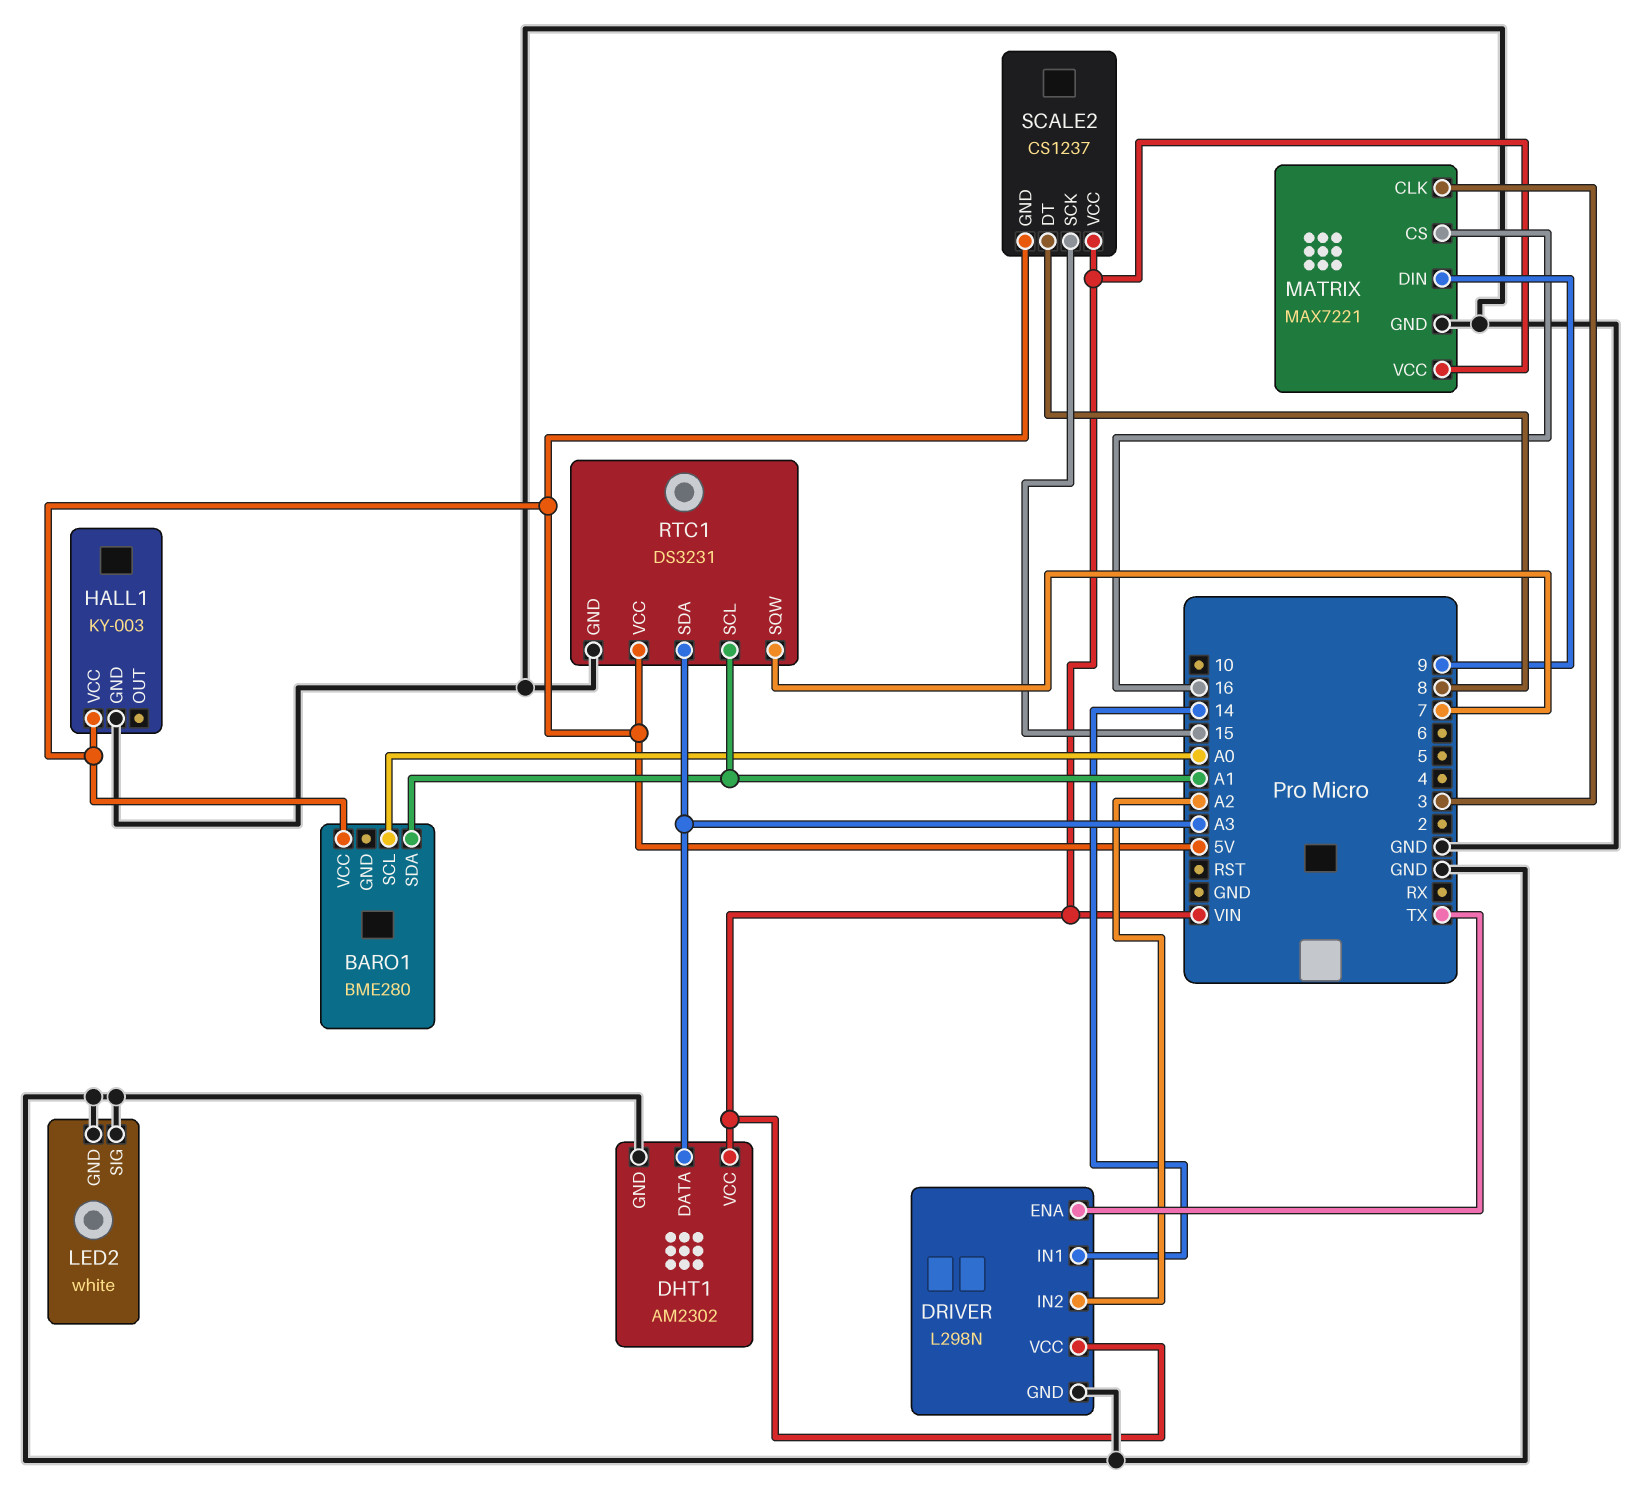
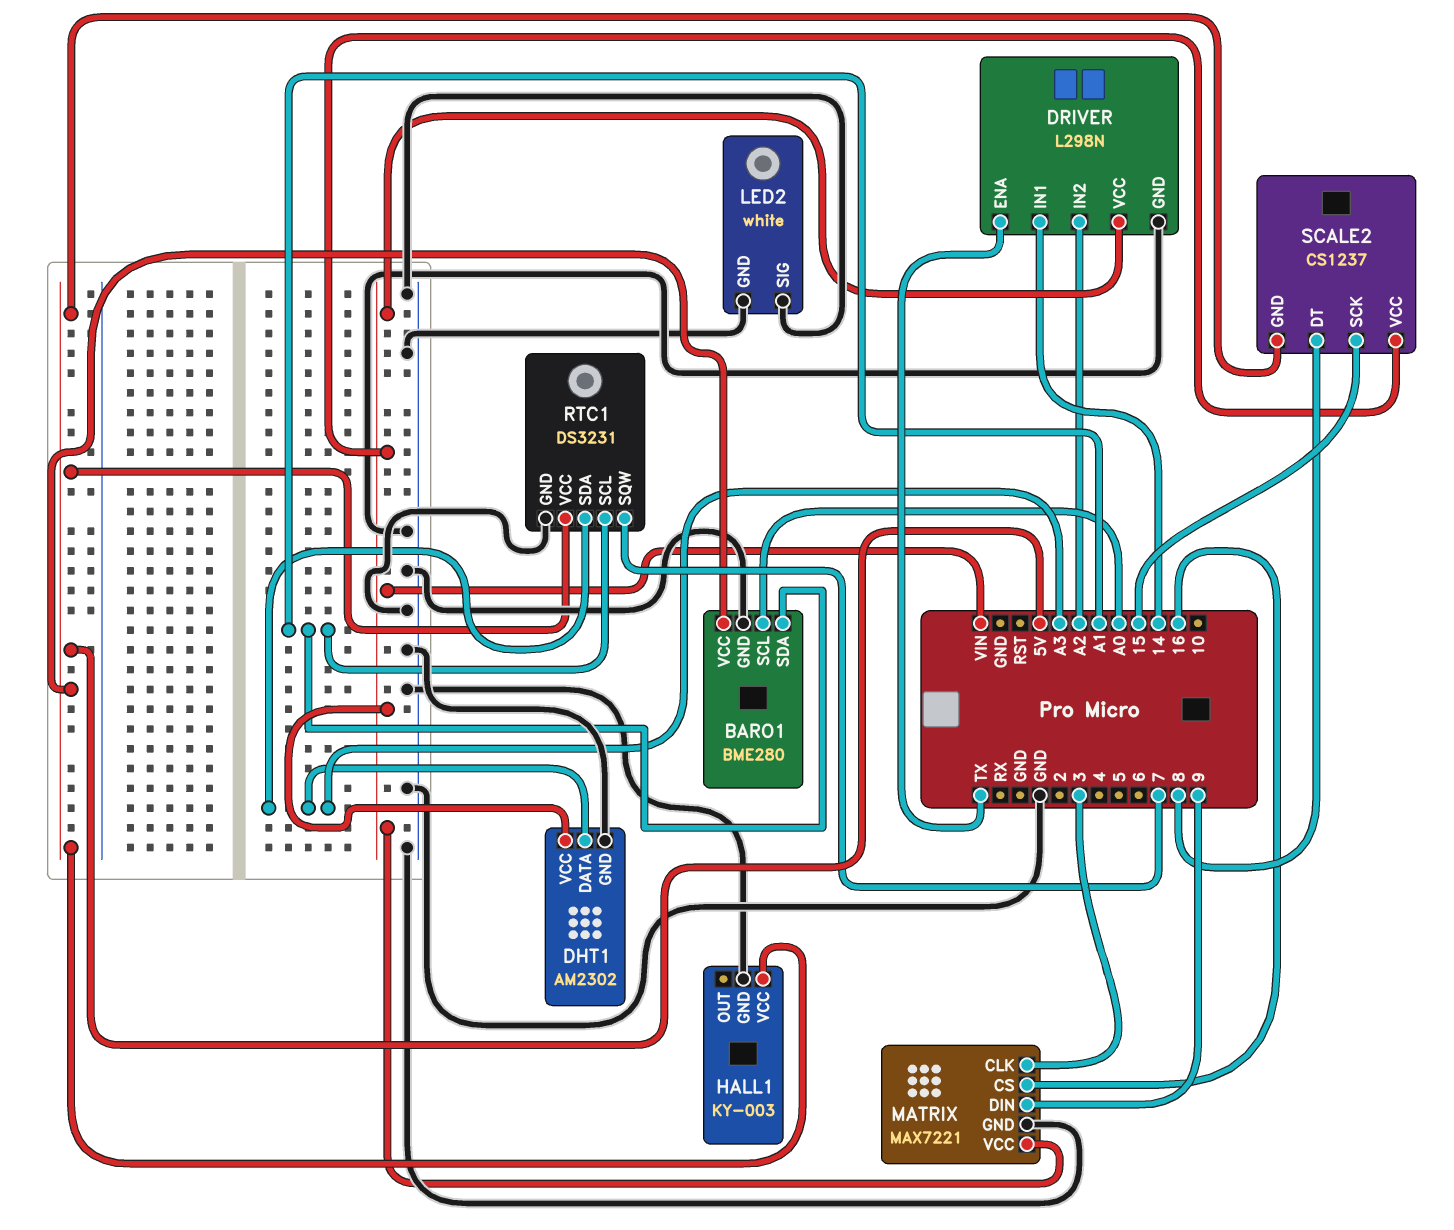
BARO1 pin GND: none -> GND

